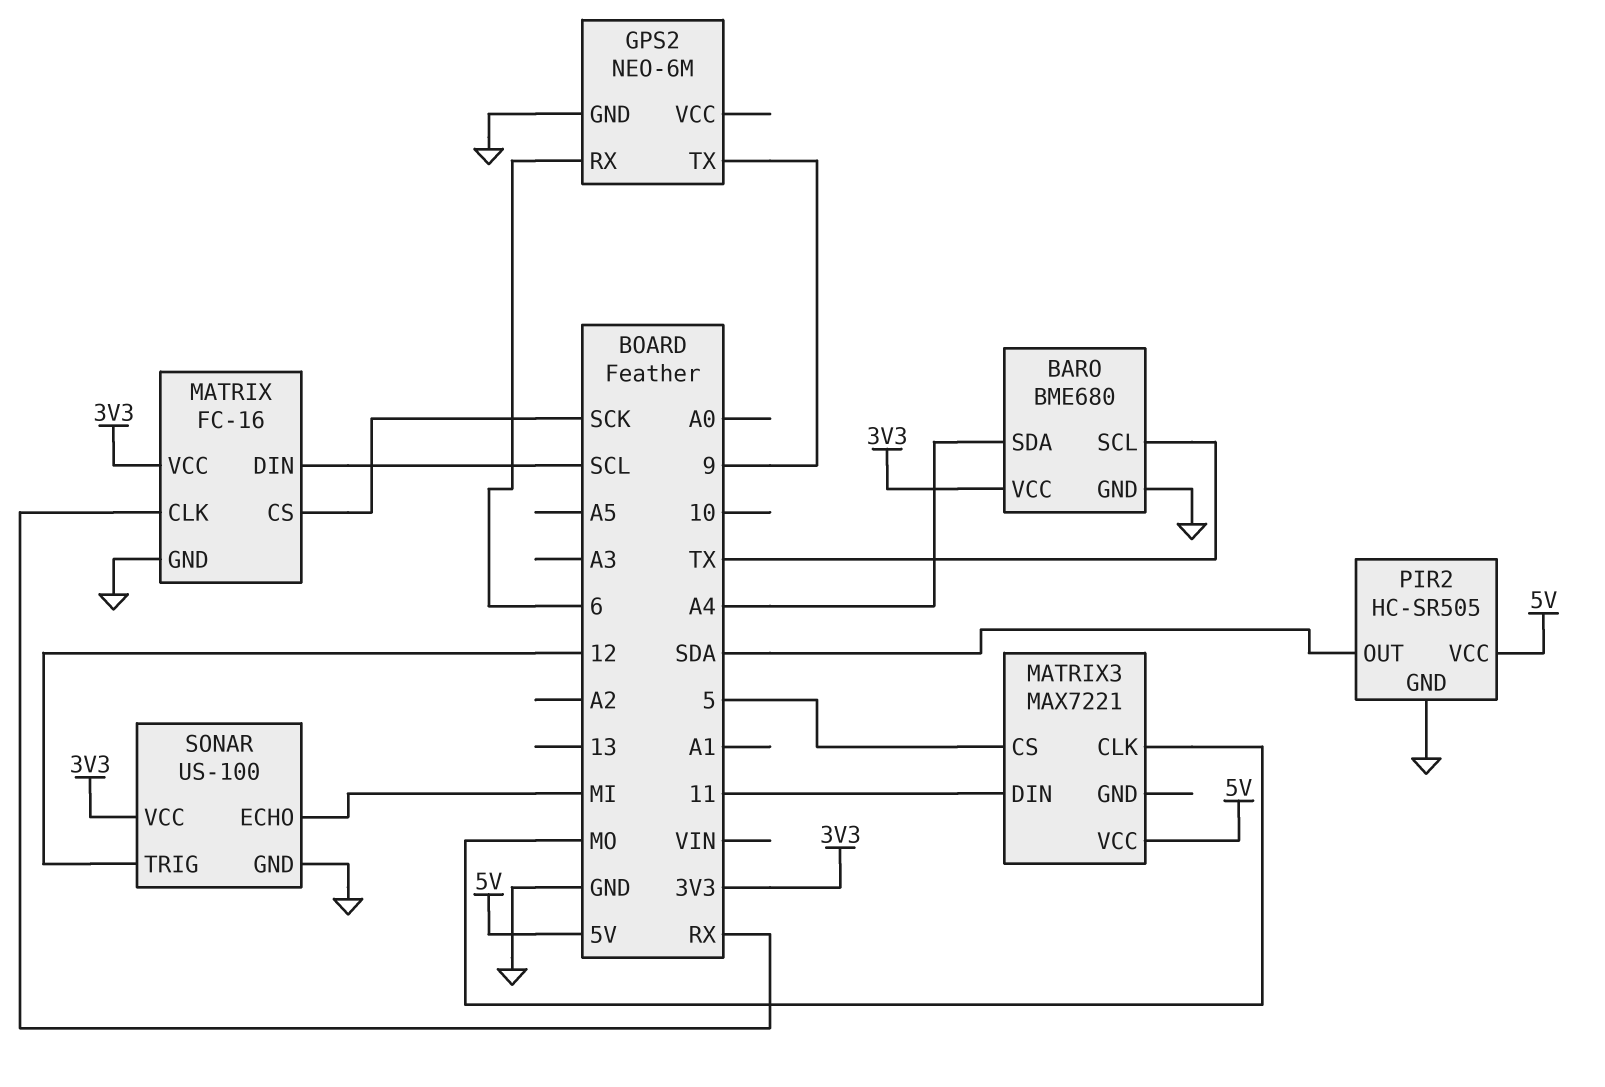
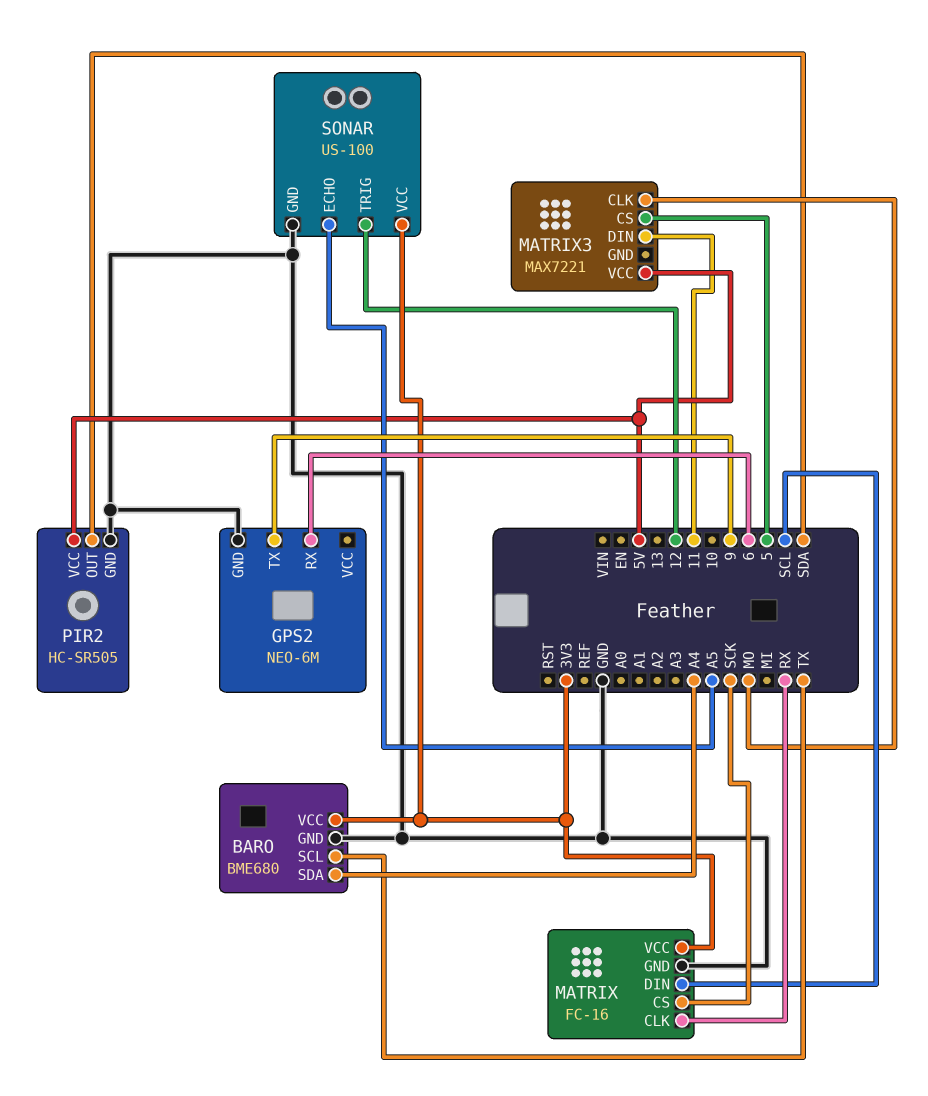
SONAR pin ECHO: MI -> A5

